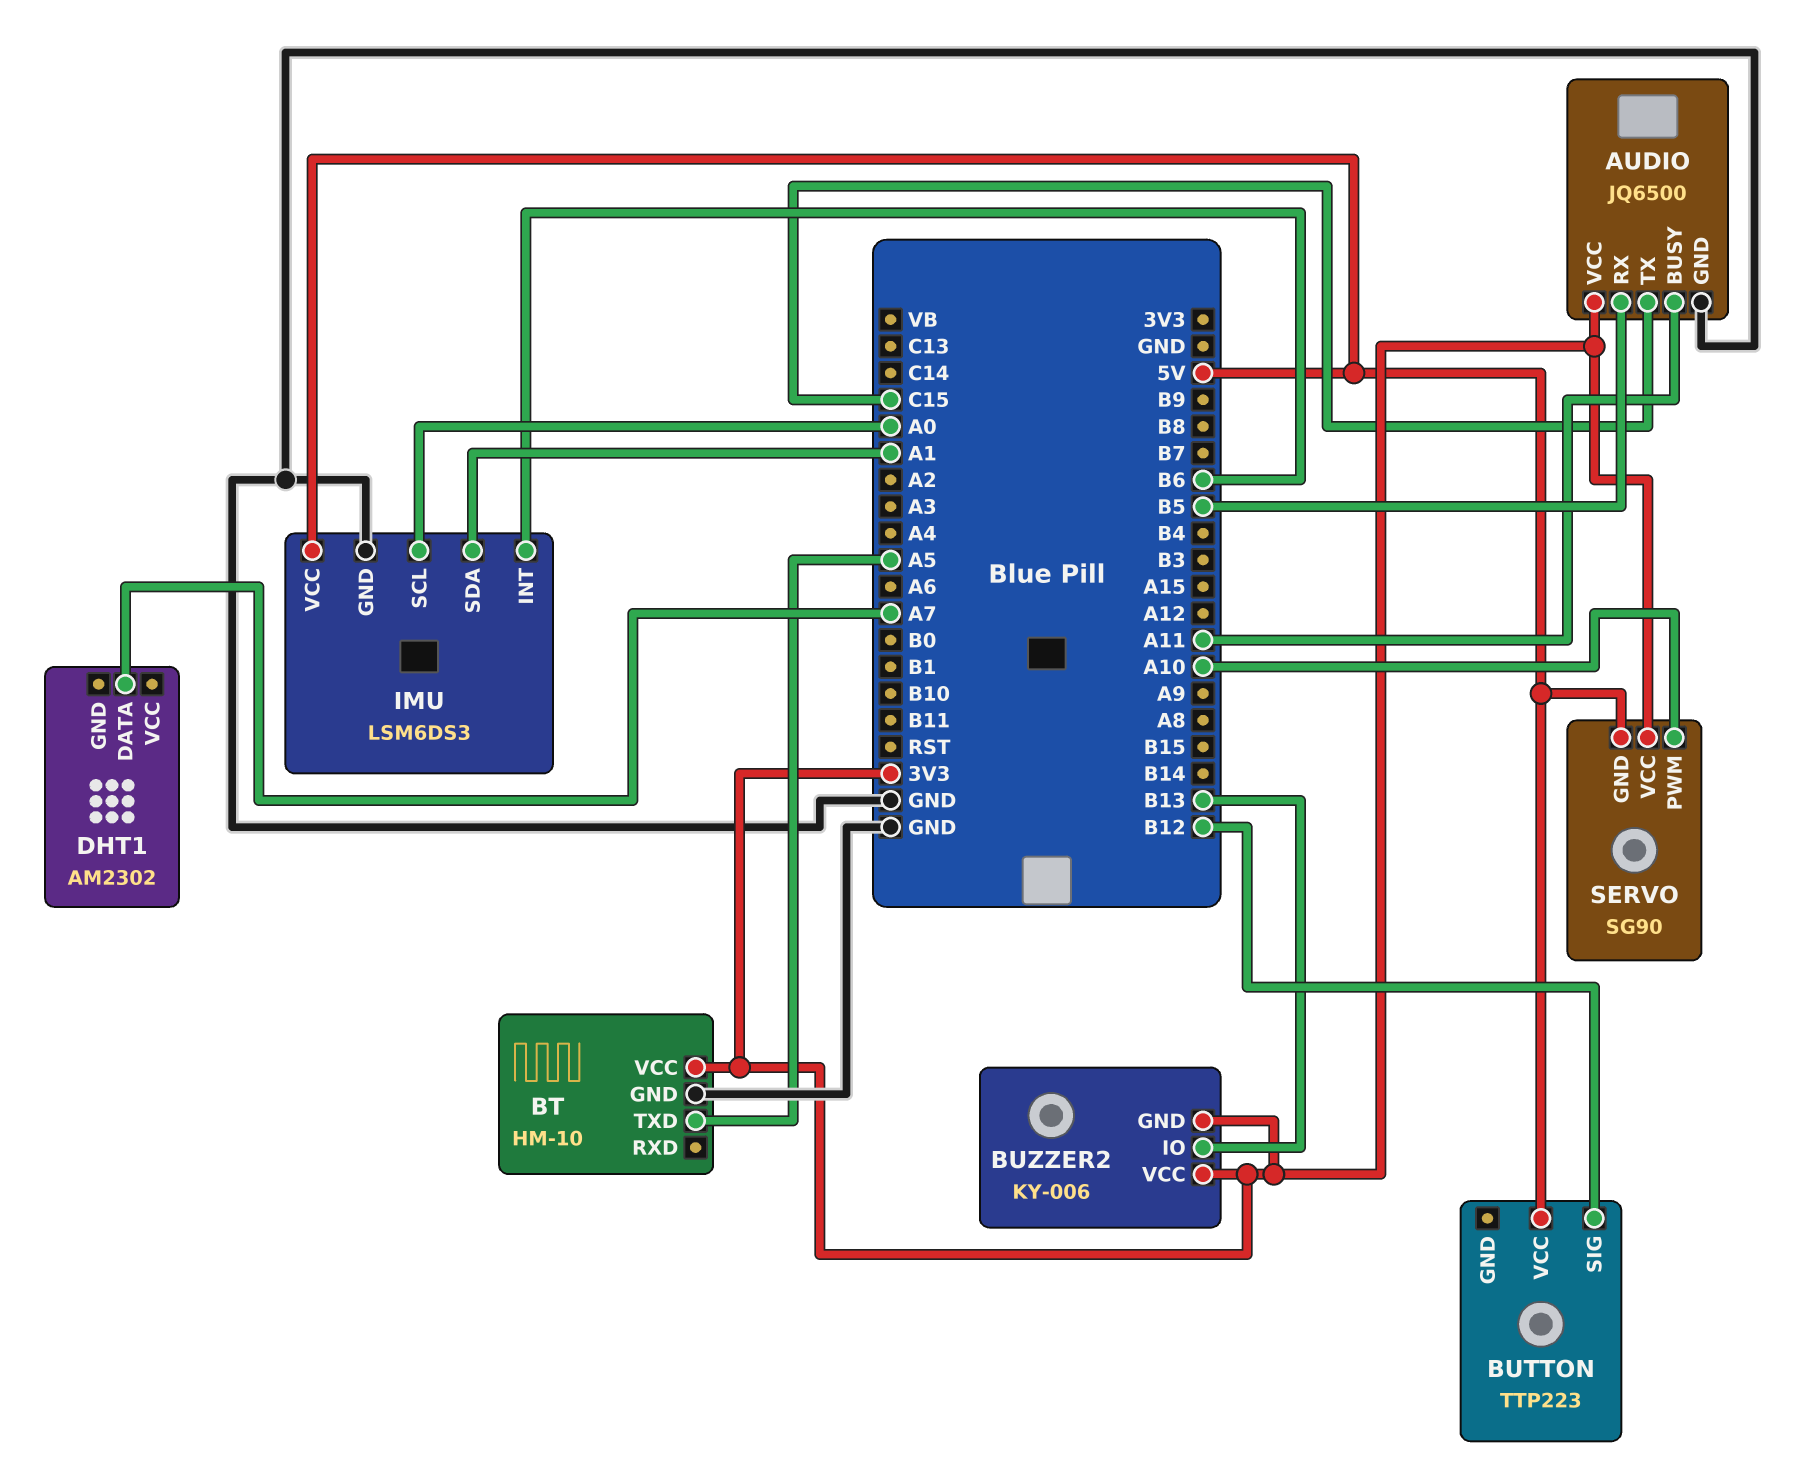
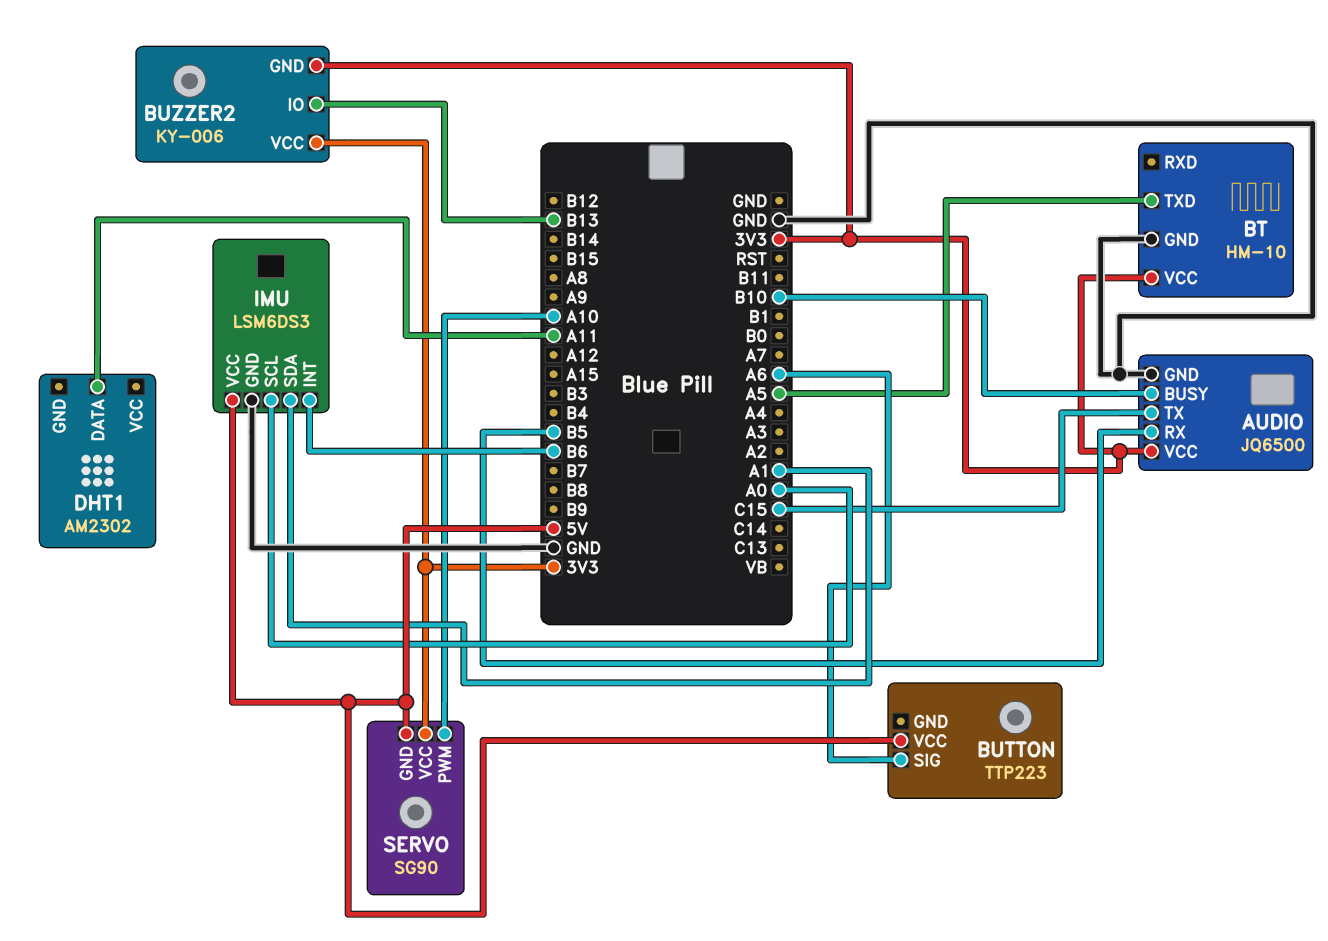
AUDIO pin BUSY: A11 -> B10
BUTTON pin SIG: B12 -> A6
DHT1 pin DATA: A7 -> A11

